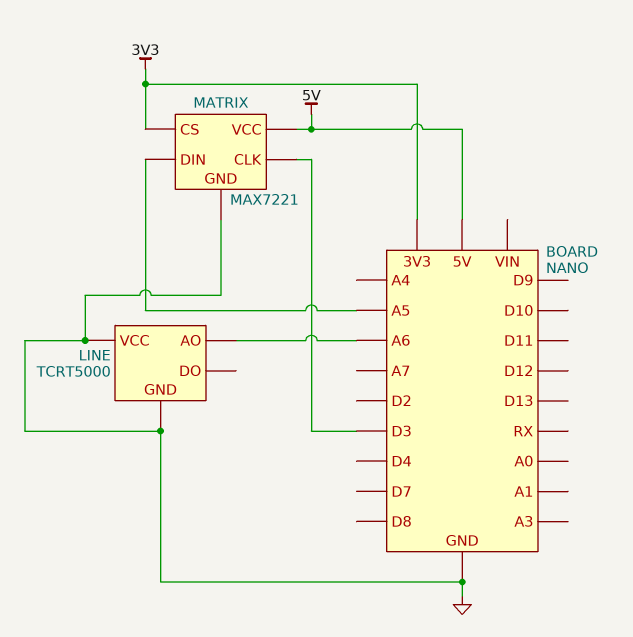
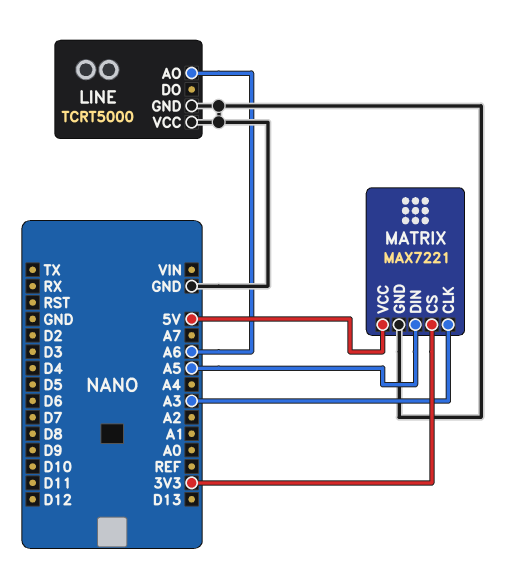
MATRIX pin CLK: D3 -> A3

